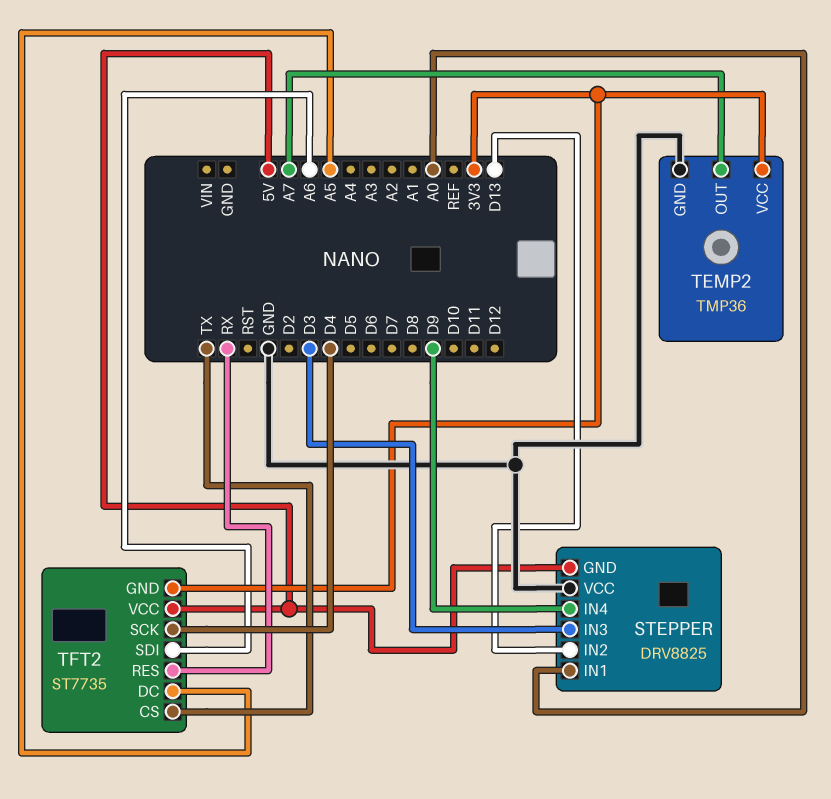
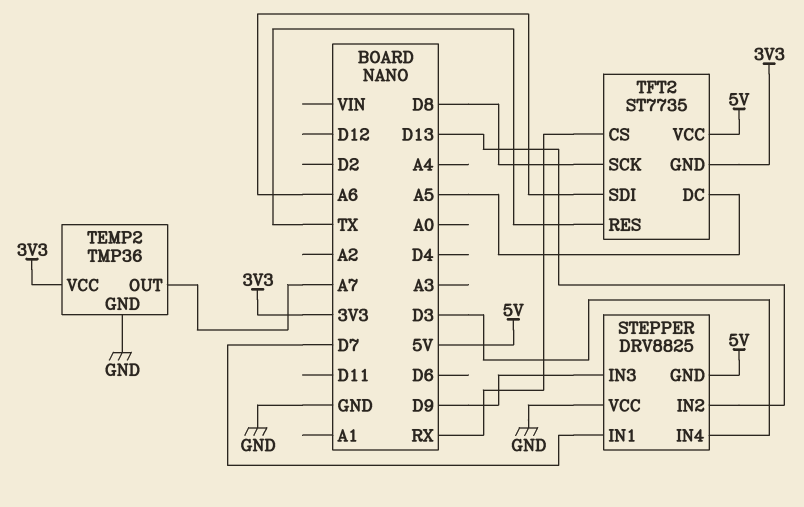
STEPPER pin IN1: A0 -> D7
STEPPER pin IN3: D3 -> D9
STEPPER pin IN4: D9 -> D3
TFT2 pin CS: TX -> RX
TFT2 pin RES: RX -> TX
TFT2 pin SCK: D4 -> D8

